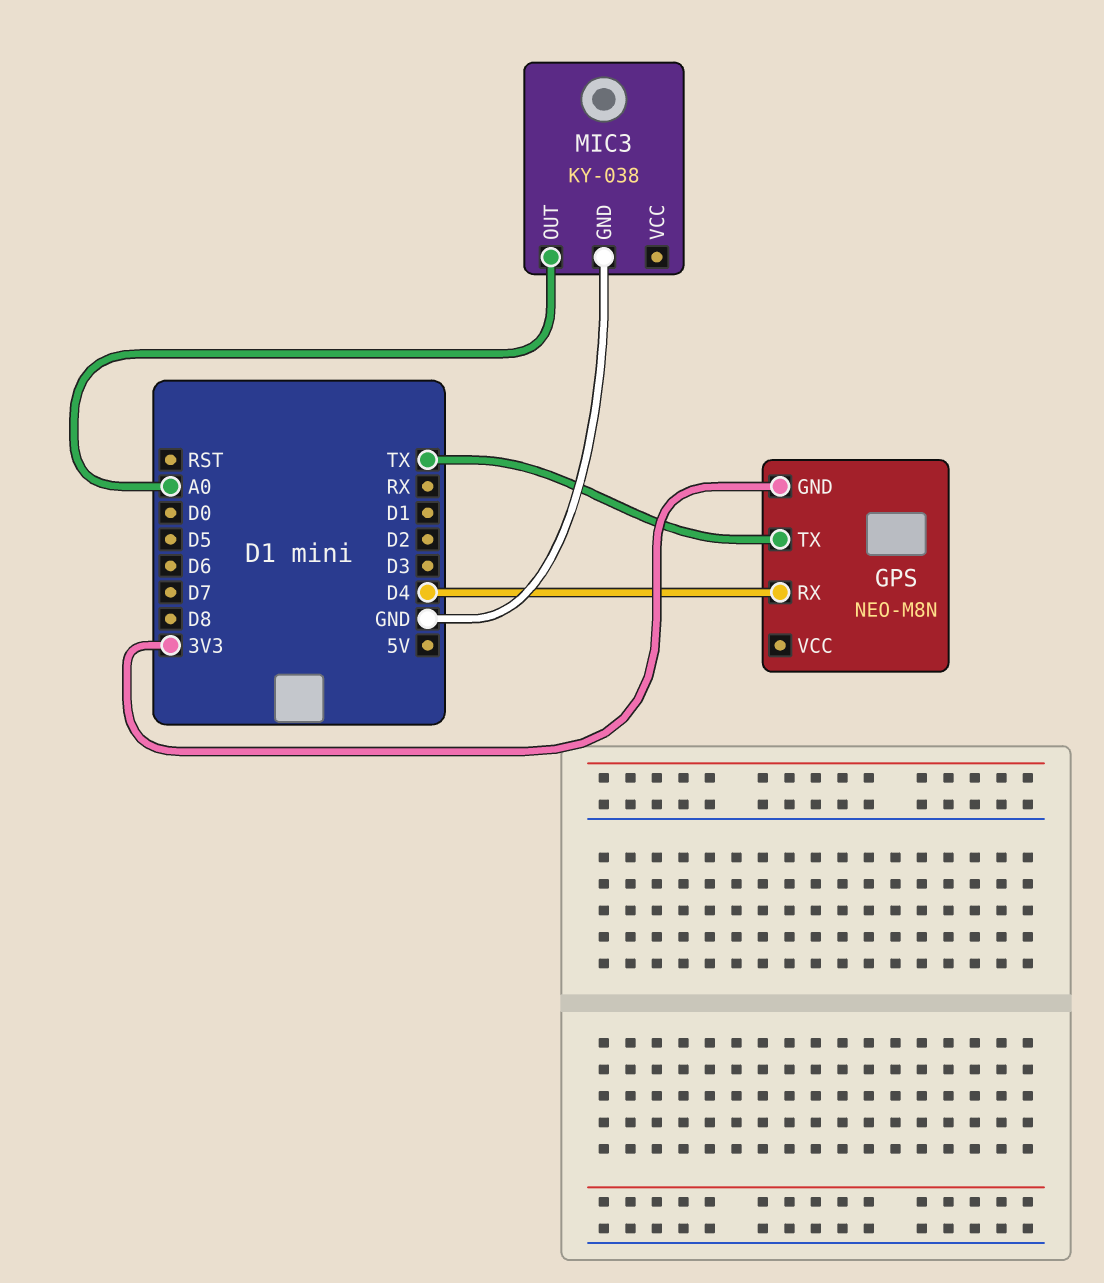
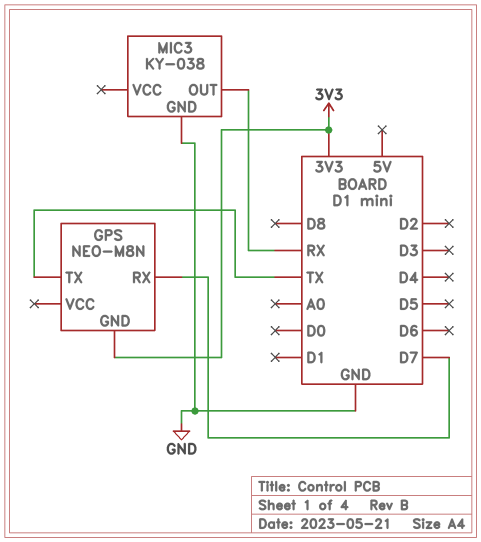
GPS pin RX: D4 -> D7
MIC3 pin OUT: A0 -> RX

